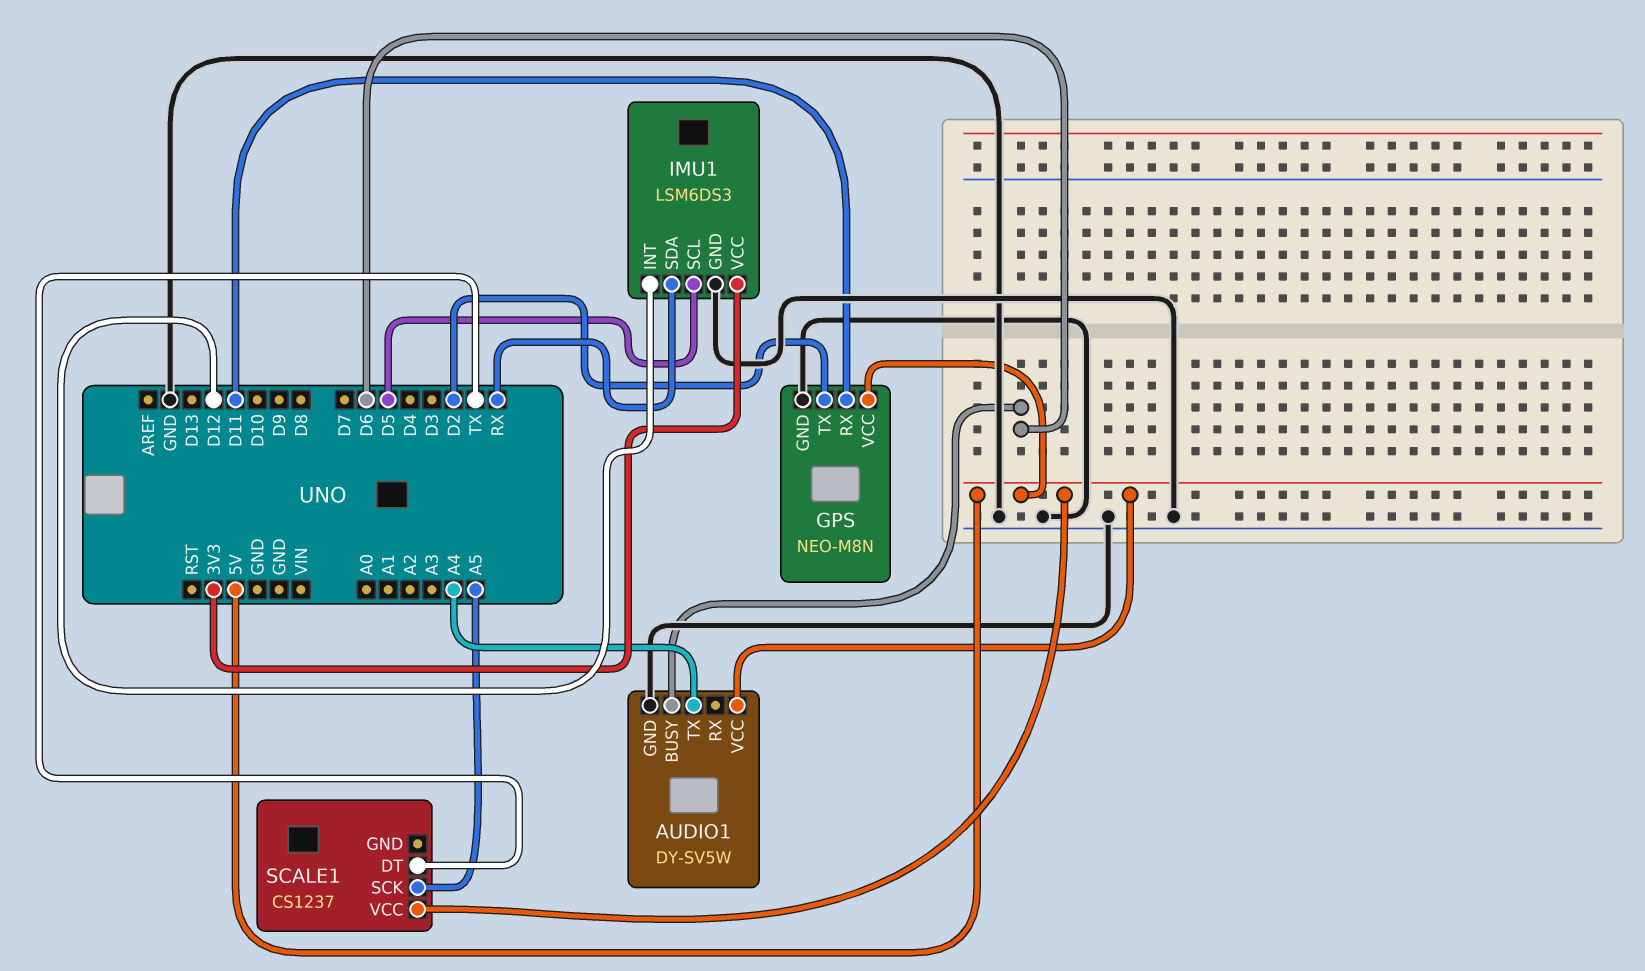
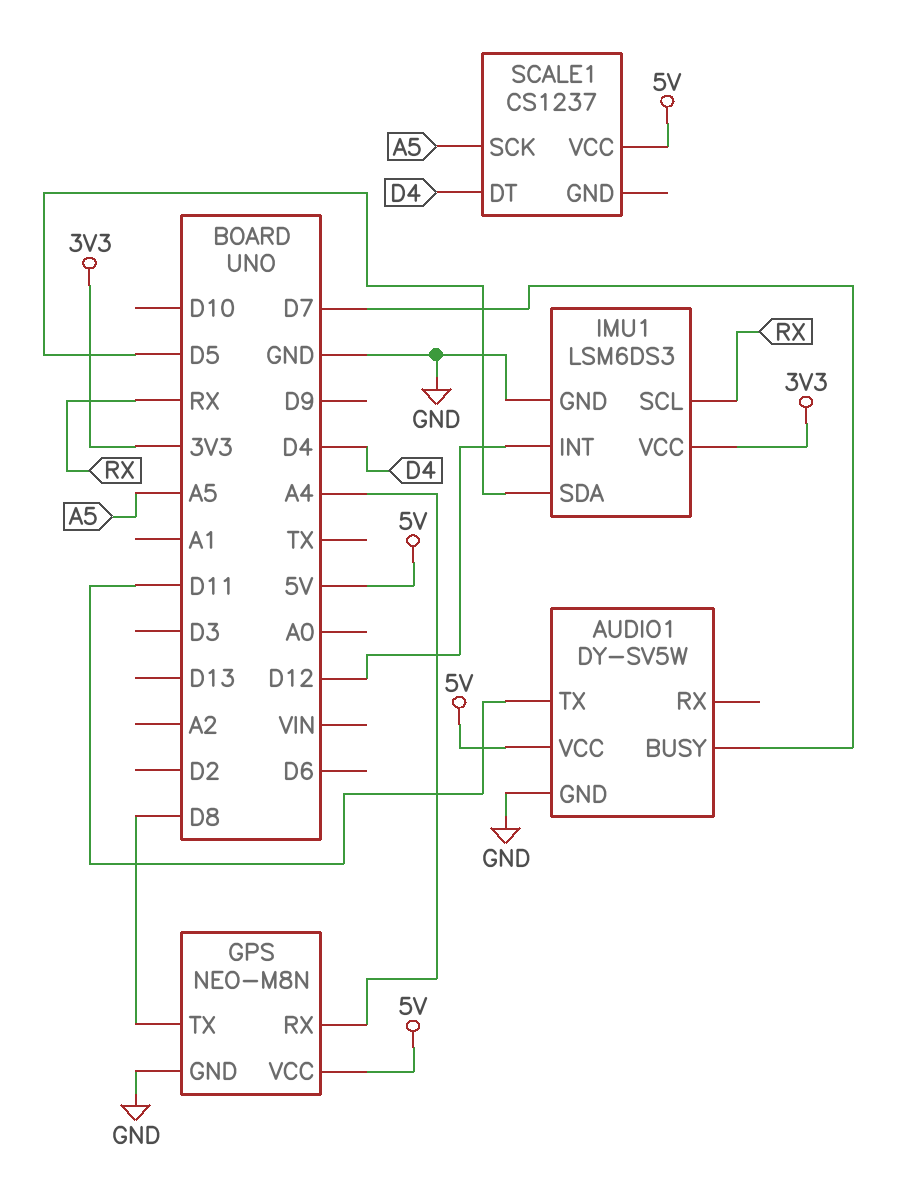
AUDIO1 pin BUSY: D6 -> D7
AUDIO1 pin TX: A4 -> D11
GPS pin RX: D11 -> A4
GPS pin TX: D2 -> D8
IMU1 pin SCL: D5 -> RX
IMU1 pin SDA: RX -> D5
SCALE1 pin DT: TX -> D4

